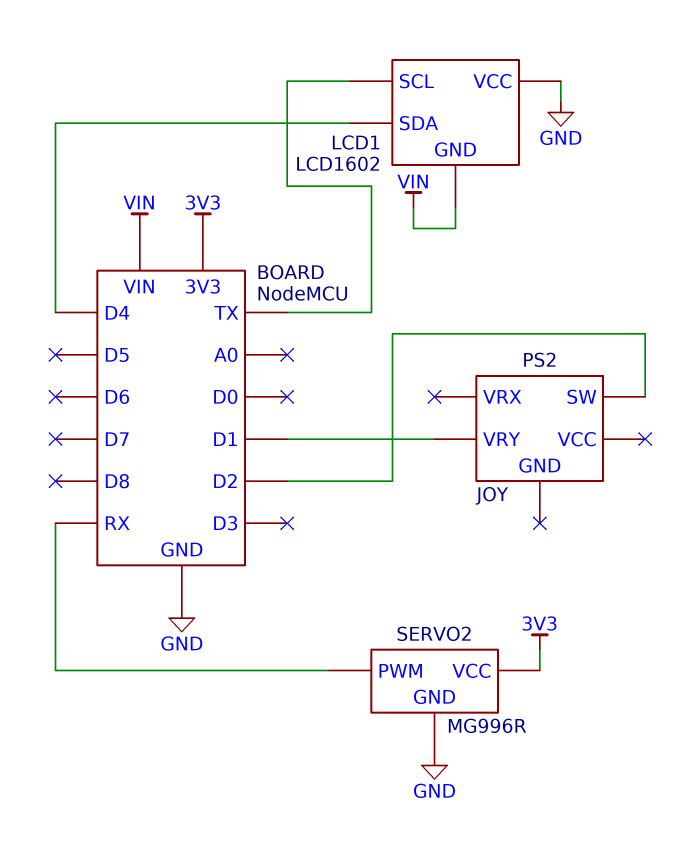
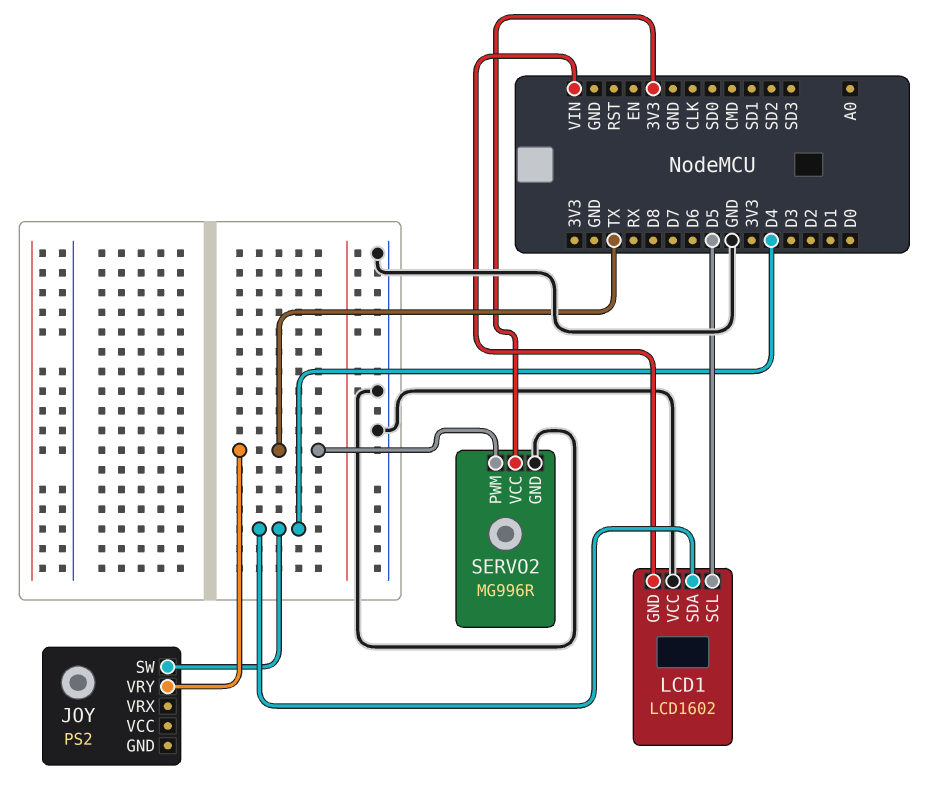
JOY pin SW: D2 -> D4
JOY pin VRY: D1 -> TX
LCD1 pin SCL: TX -> D5
SERVO2 pin PWM: RX -> TX

